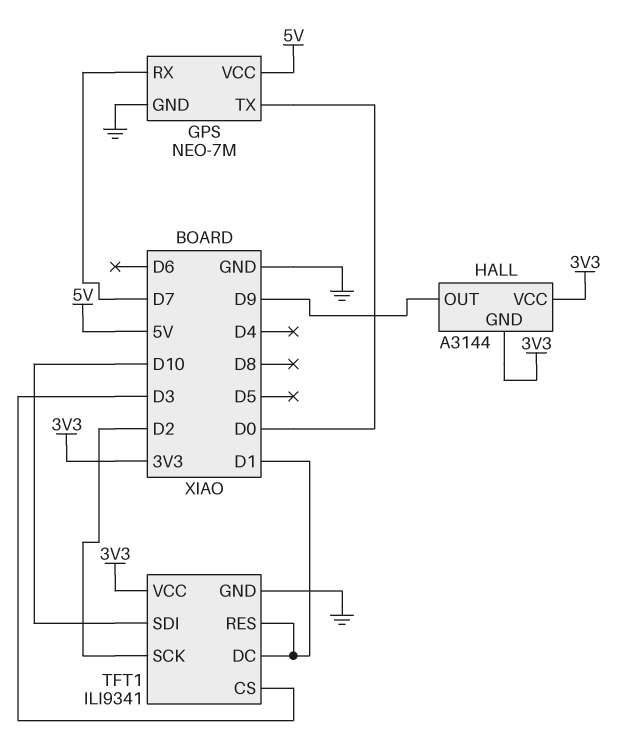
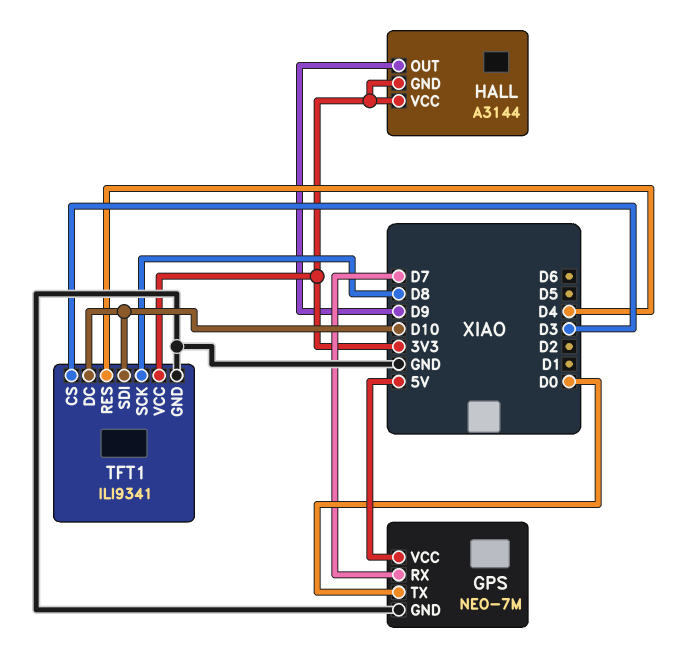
TFT1 pin DC: D1 -> D10
TFT1 pin RES: D1 -> D4
TFT1 pin SCK: D2 -> D8

